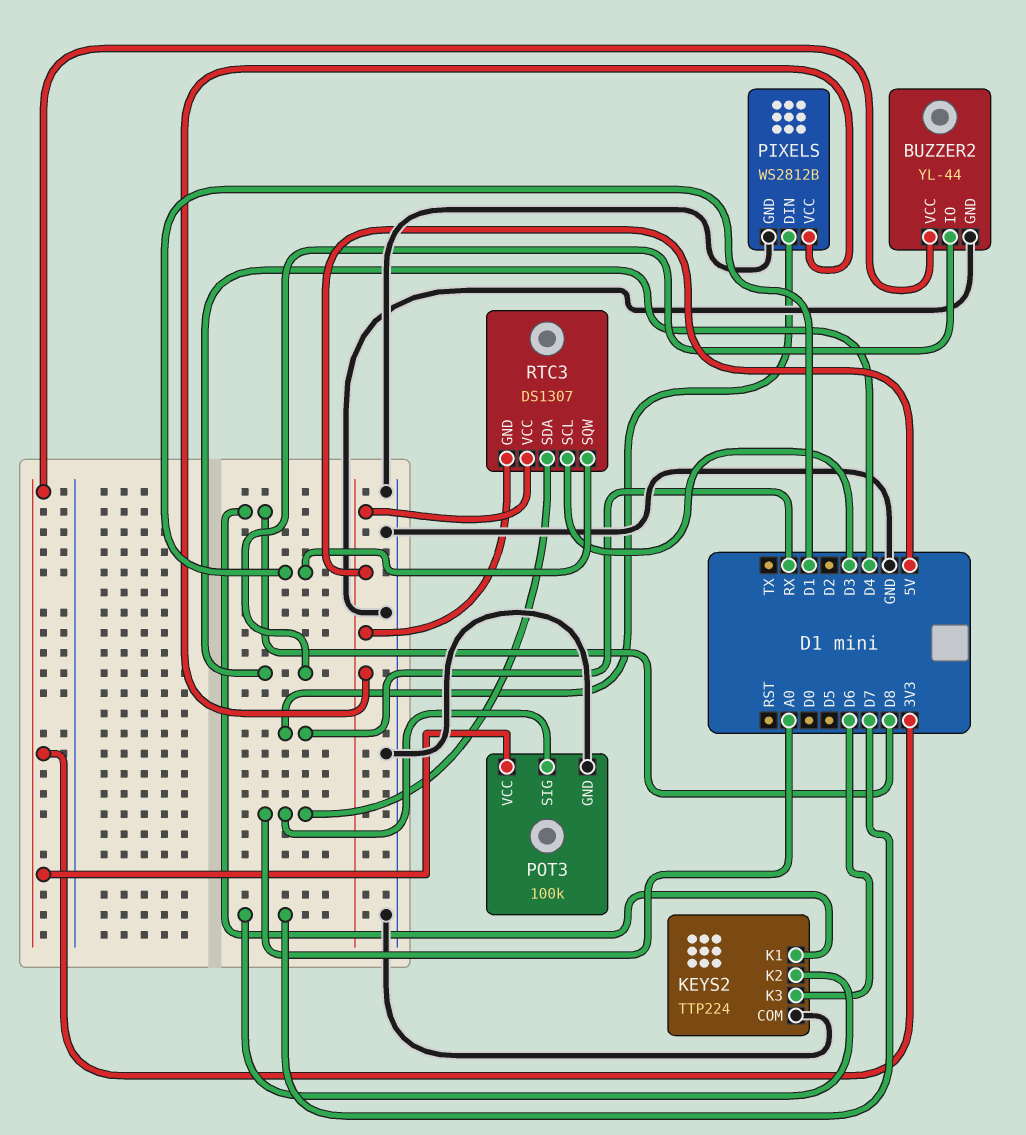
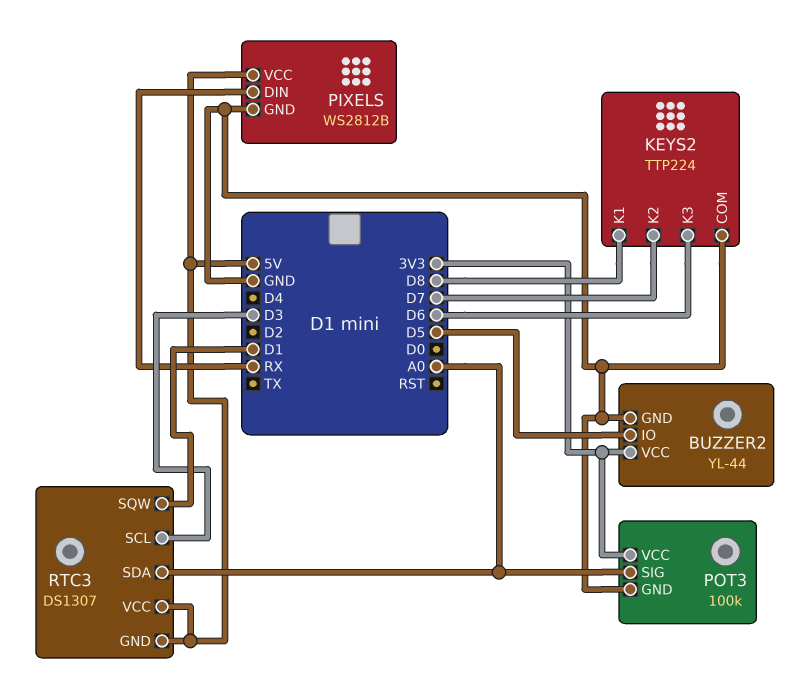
BUZZER2 pin IO: D4 -> D5

